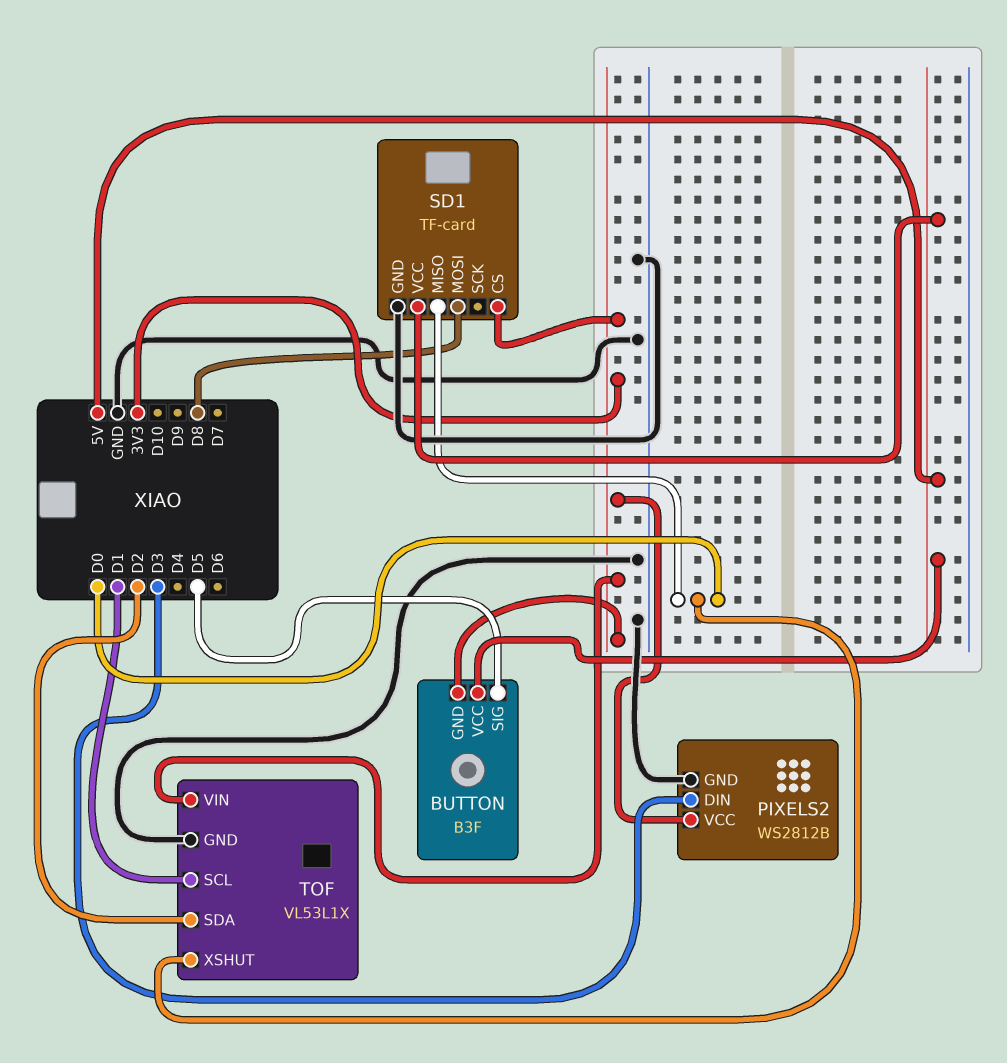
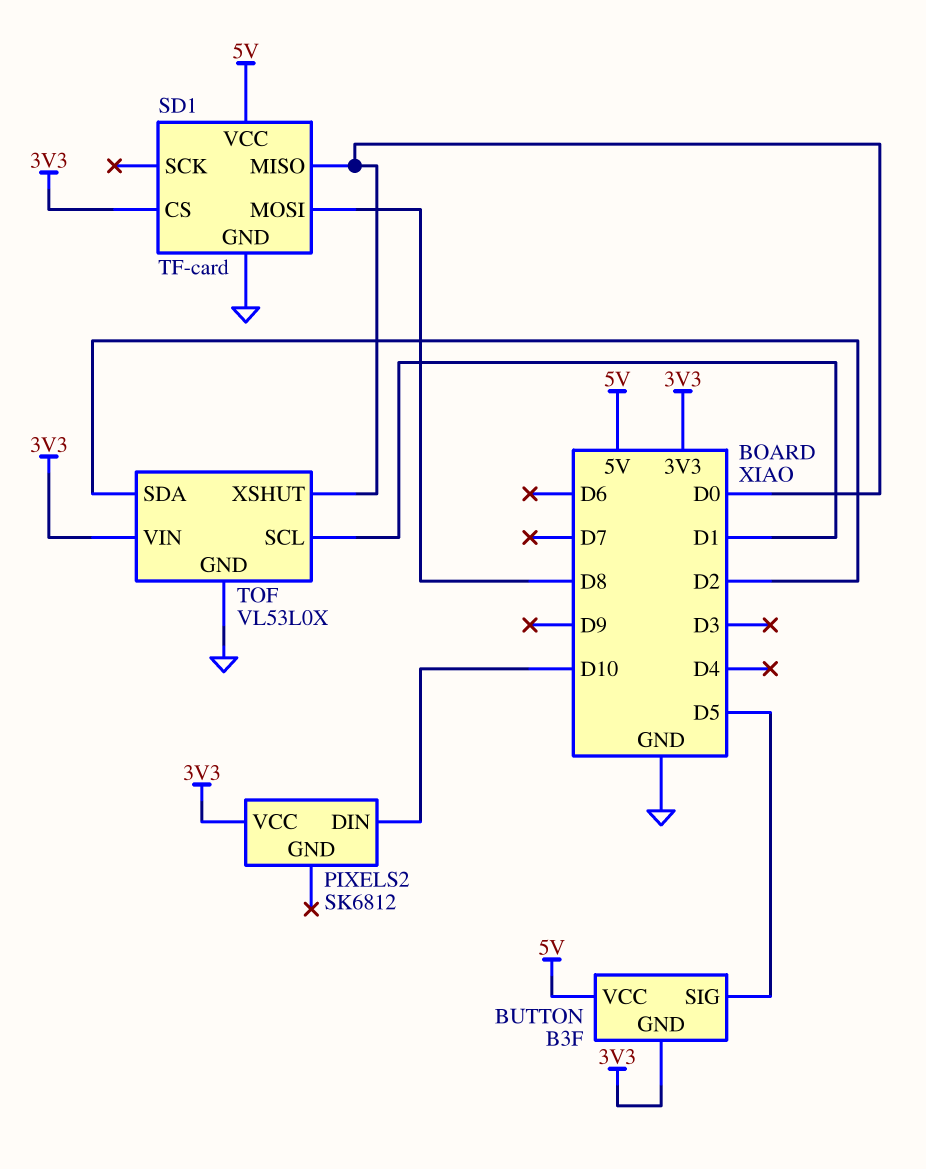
PIXELS2: WS2812B -> SK6812
PIXELS2 pin DIN: D3 -> D10
PIXELS2 pin GND: GND -> none
TOF: VL53L1X -> VL53L0X

